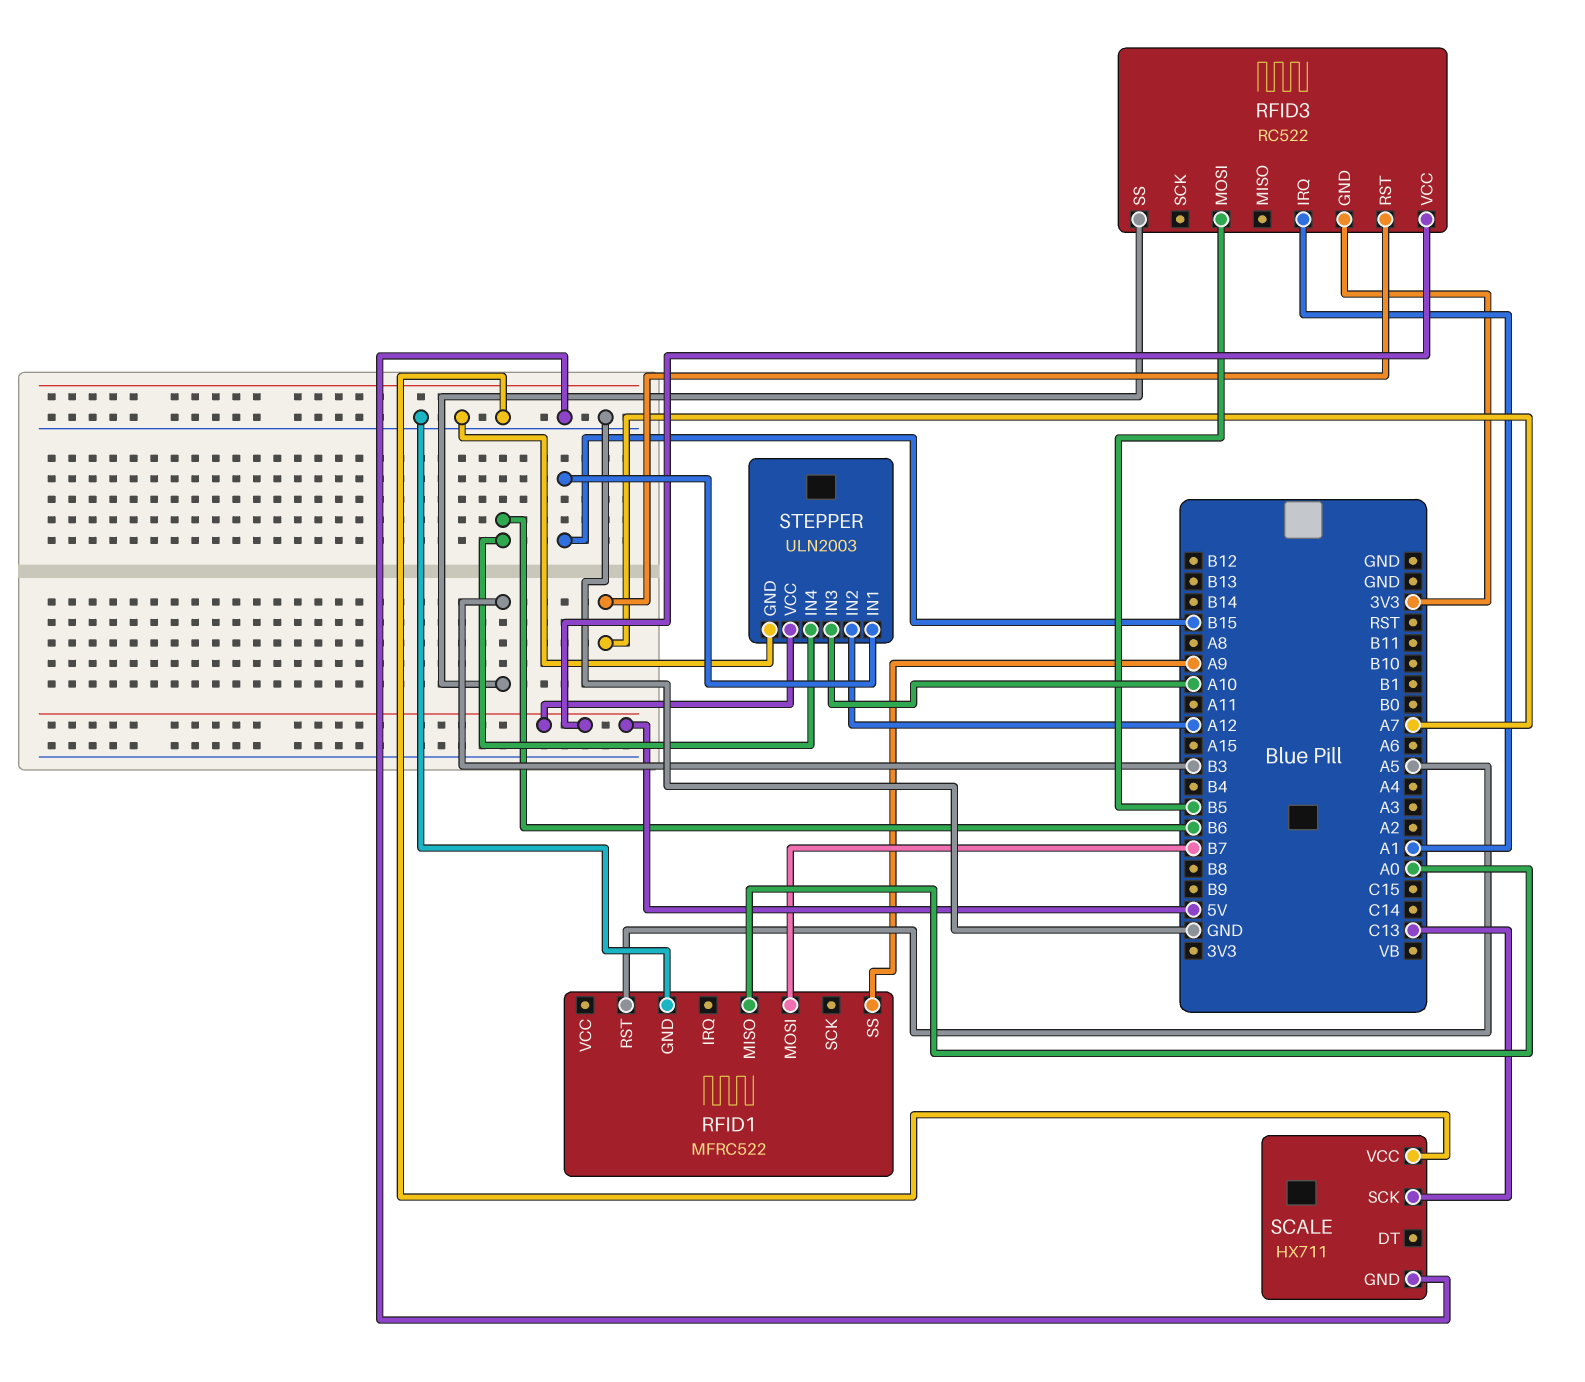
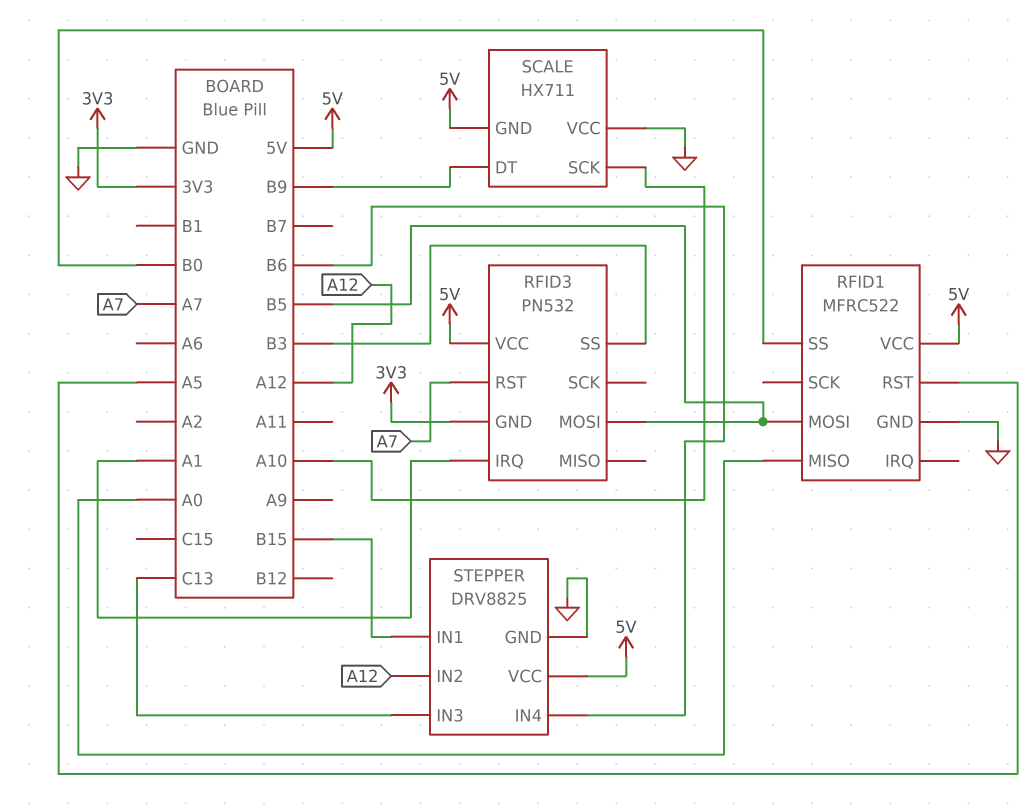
RFID1 pin MOSI: B7 -> B5
RFID1 pin SS: A9 -> B0
RFID1 pin VCC: none -> 5V
RFID3: RC522 -> PN532
SCALE pin DT: none -> B9
SCALE pin GND: GND -> 5V
SCALE pin SCK: C13 -> A10
STEPPER: ULN2003 -> DRV8825
STEPPER pin IN3: A10 -> C13

